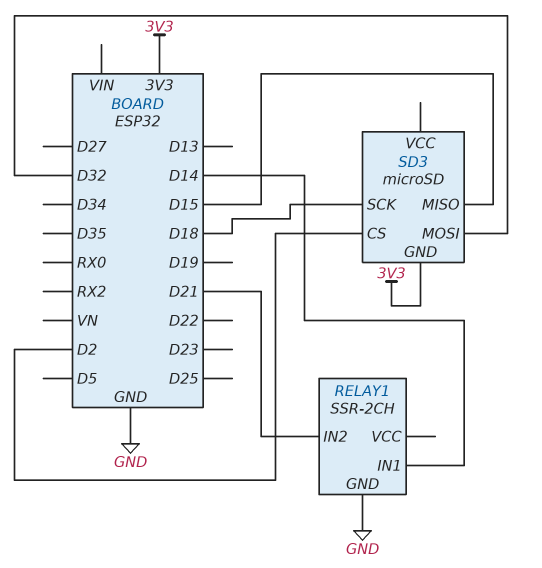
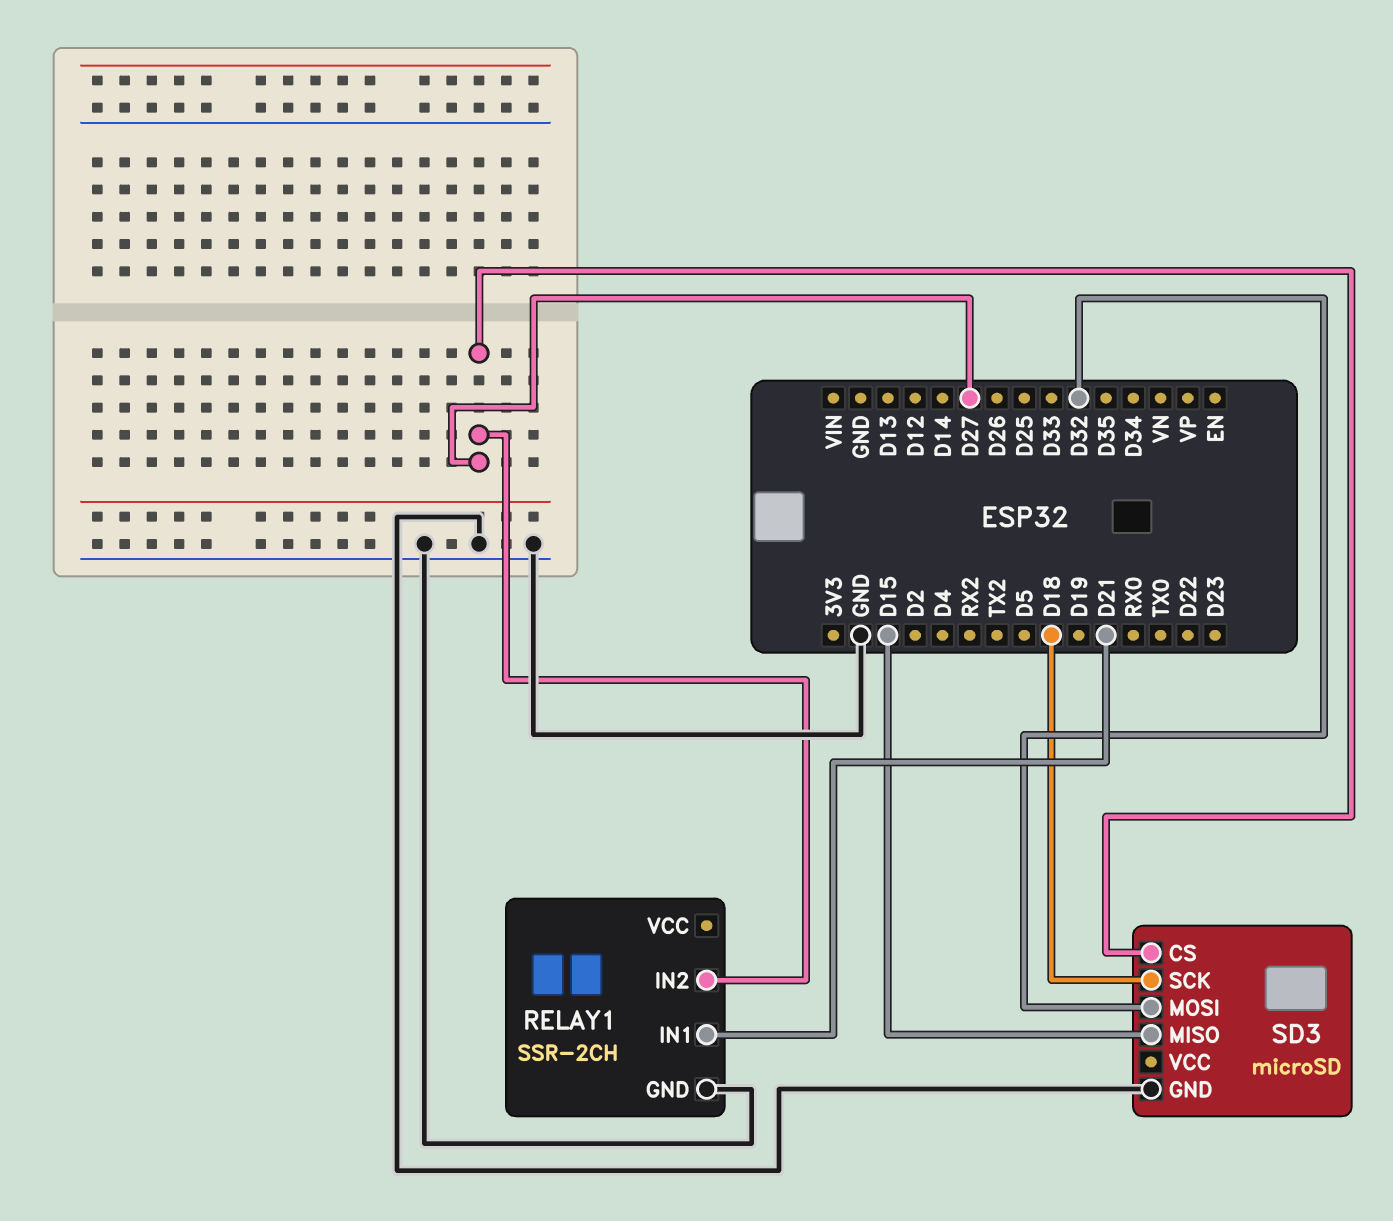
RELAY1 pin IN1: D14 -> D21
RELAY1 pin IN2: D21 -> D27
SD3 pin CS: D2 -> D27
SD3 pin GND: 3V3 -> GND

